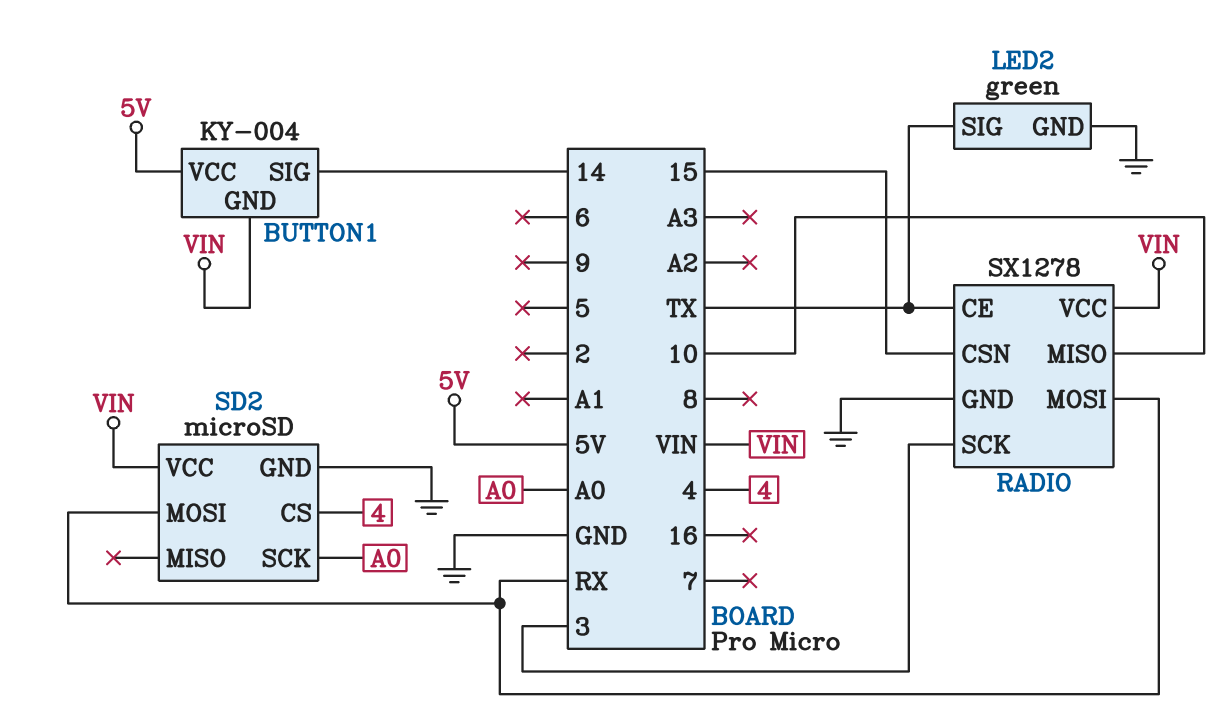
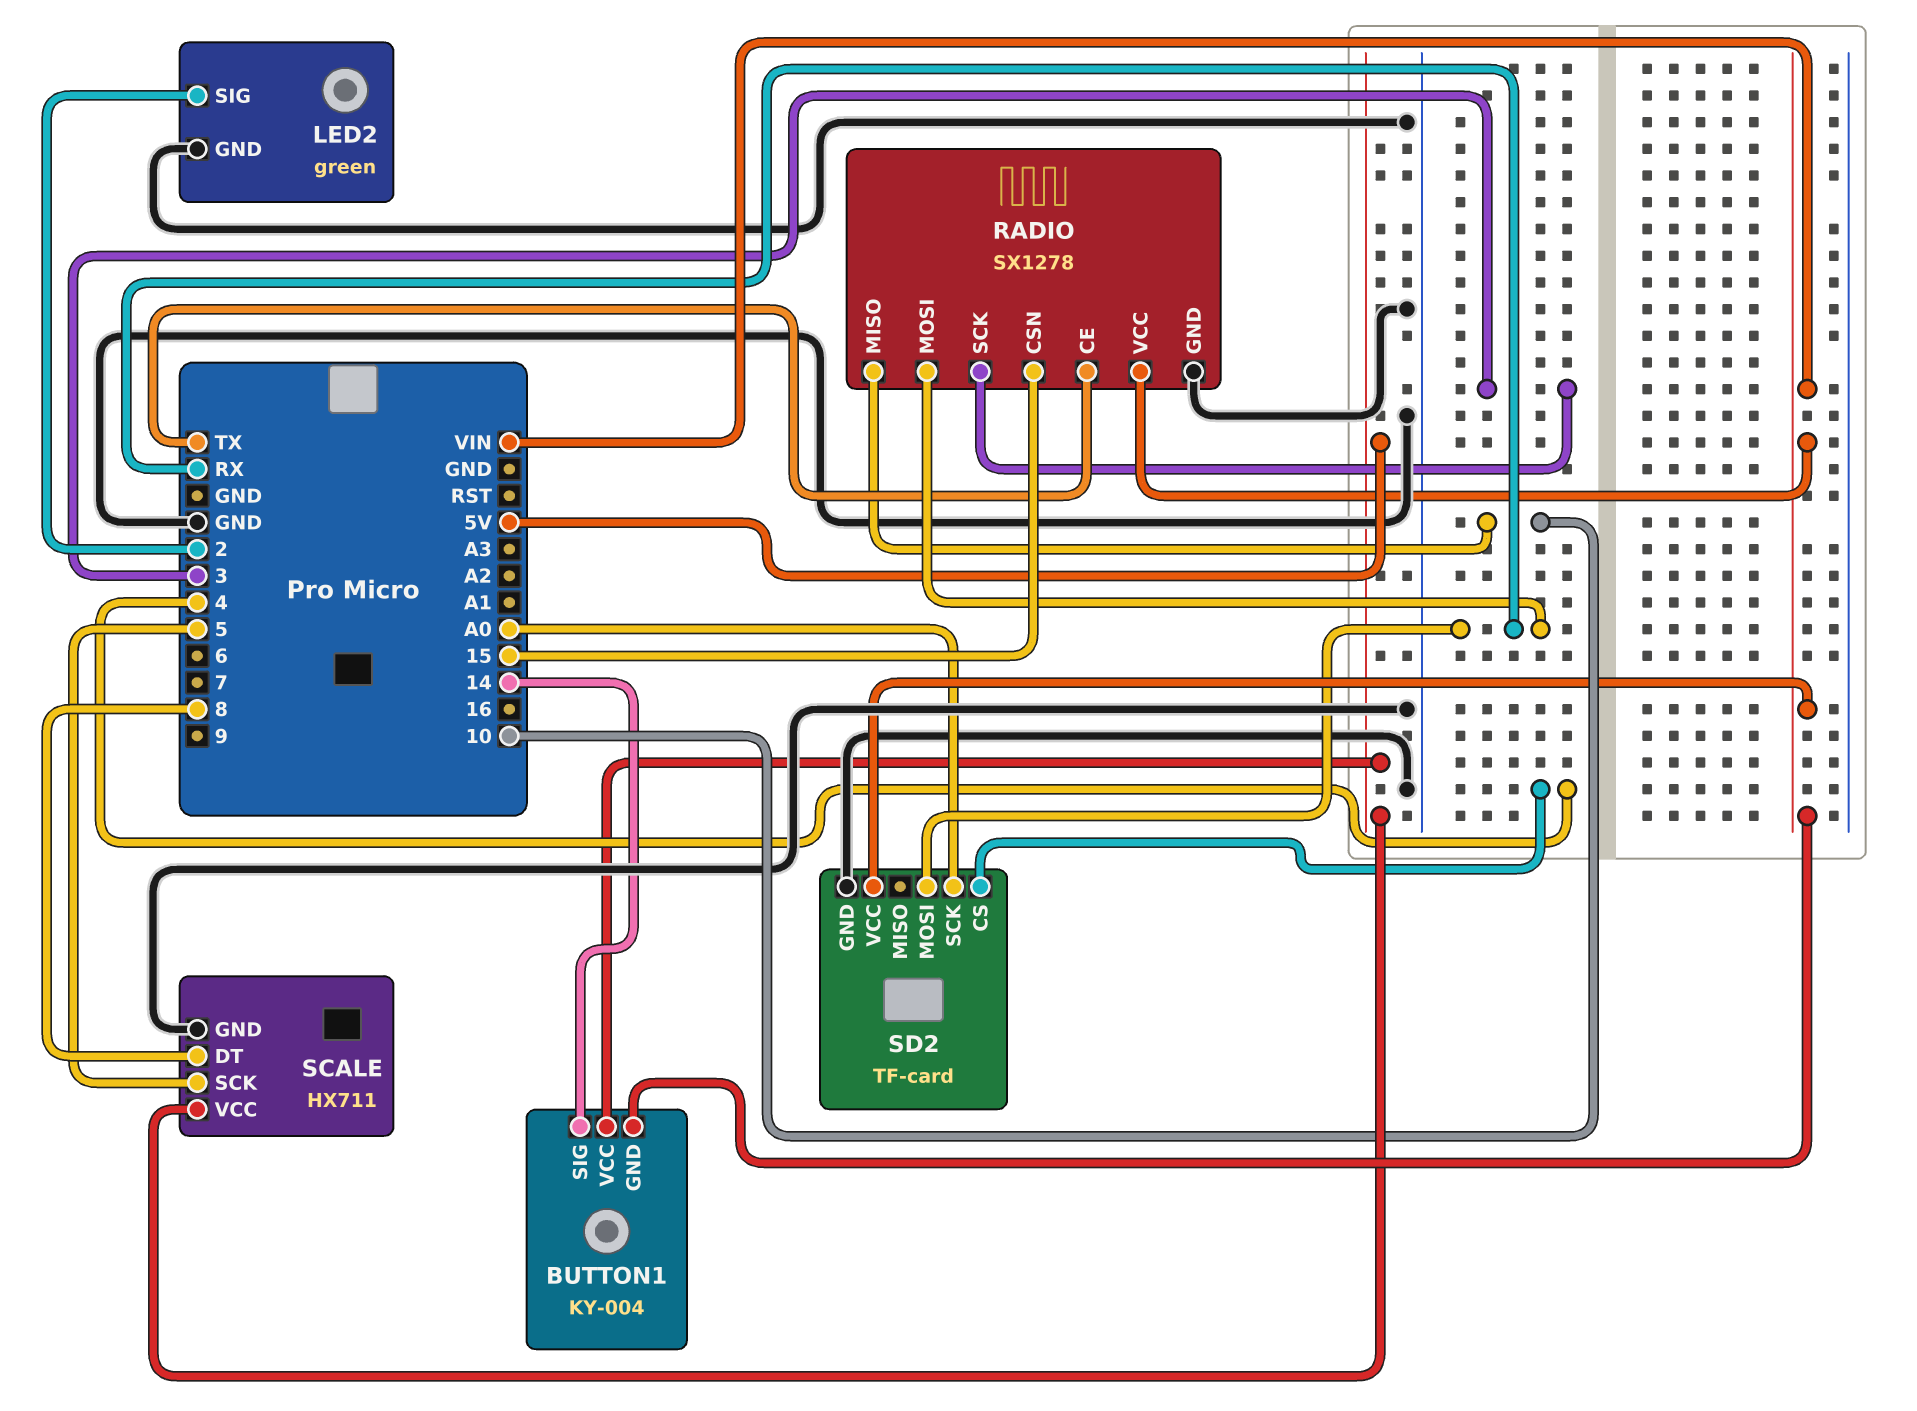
LED2 pin SIG: TX -> 2
SCALE: none -> HX711
SCALE pin DT: none -> 8
SCALE pin GND: none -> GND
SCALE pin SCK: none -> 5
SCALE pin VCC: none -> 5V
SD2: microSD -> TF-card

